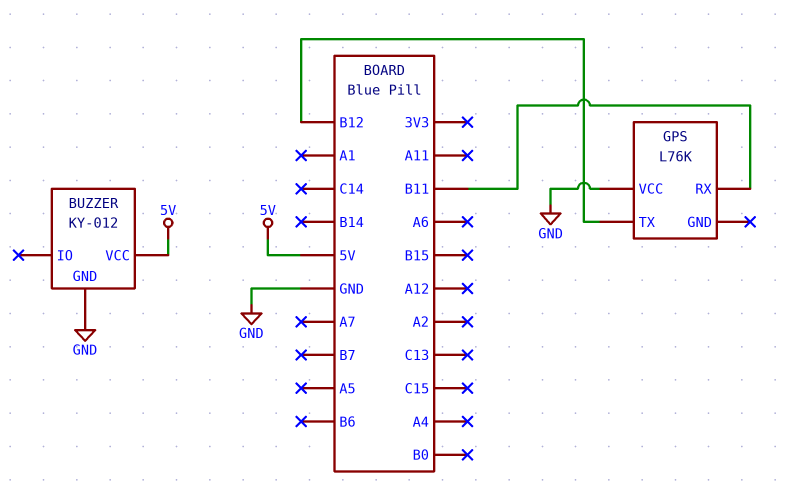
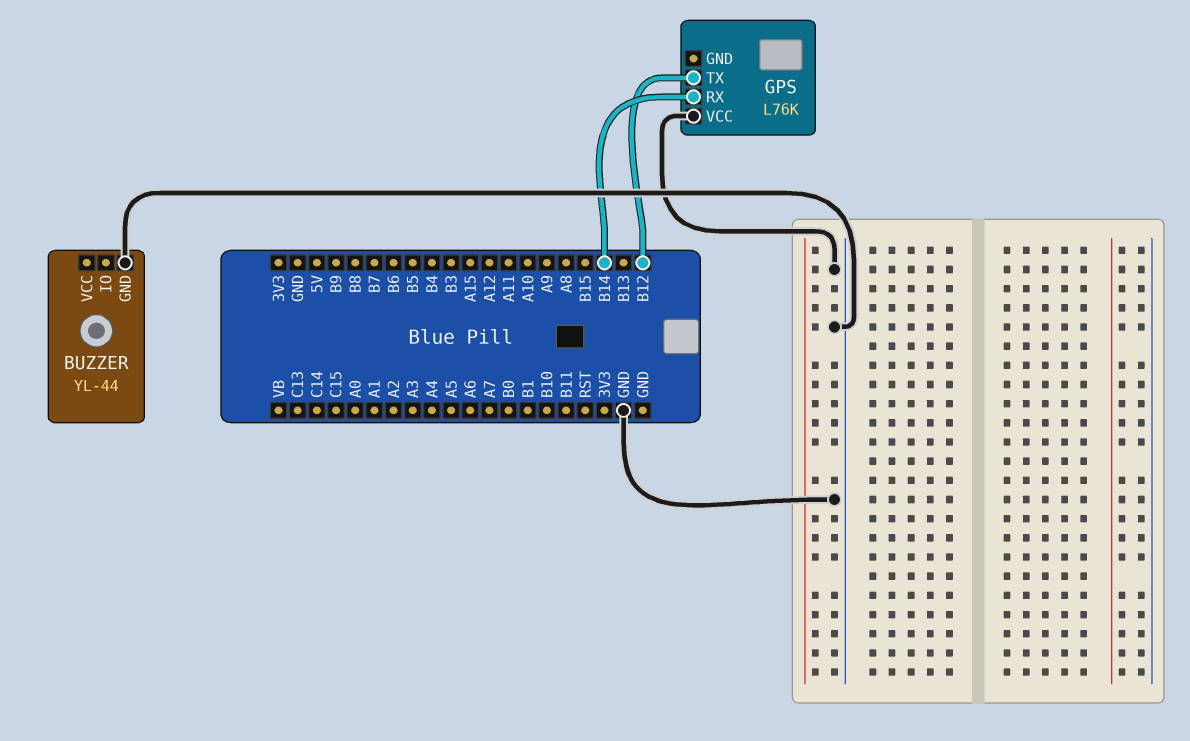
BUZZER: KY-012 -> YL-44
BUZZER pin VCC: 5V -> none
GPS pin RX: B11 -> B14

